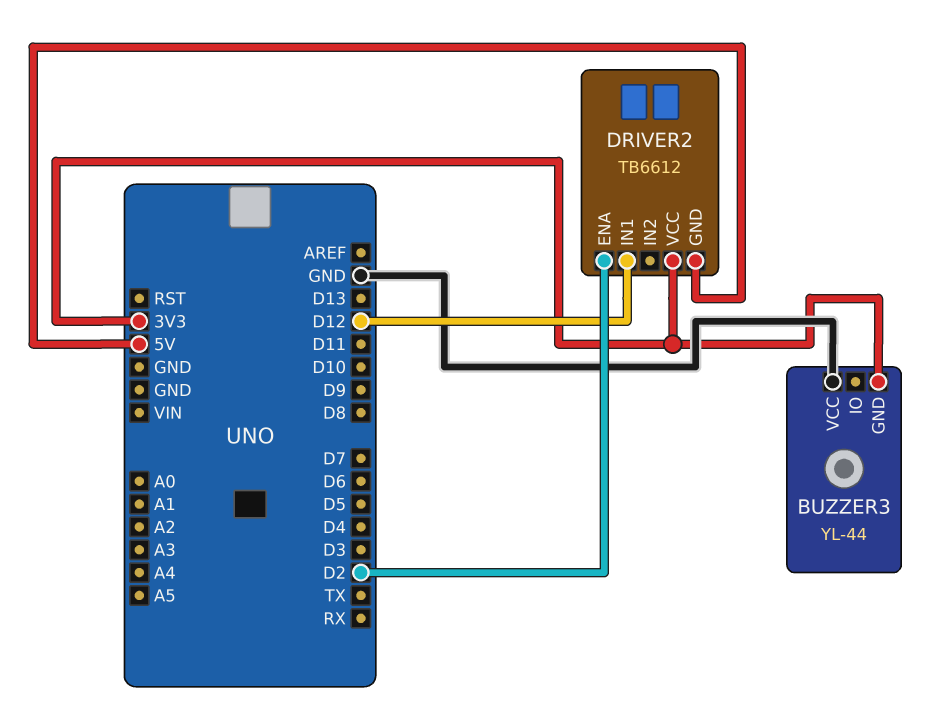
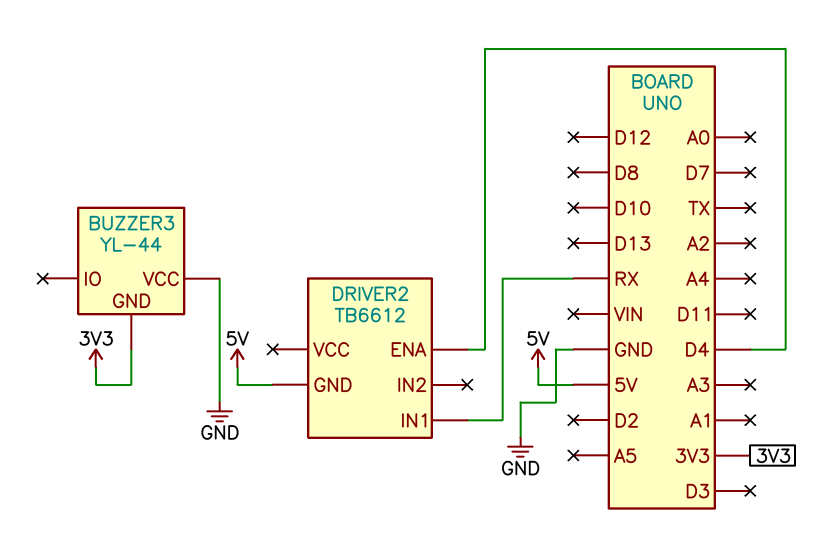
DRIVER2 pin ENA: D2 -> D4
DRIVER2 pin IN1: D12 -> RX
DRIVER2 pin VCC: 3V3 -> none

